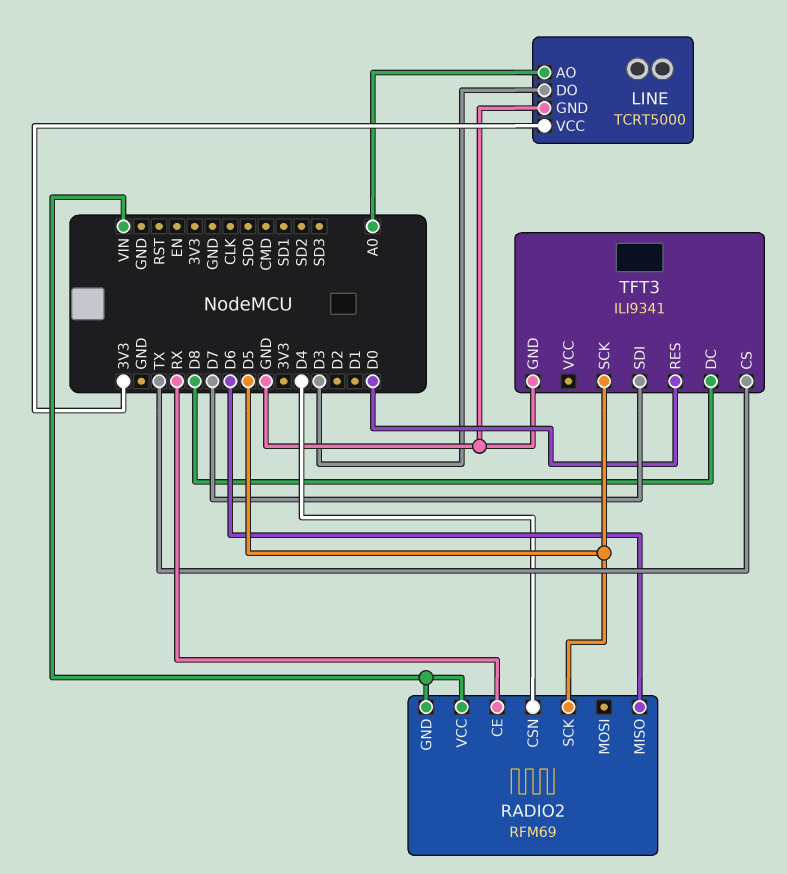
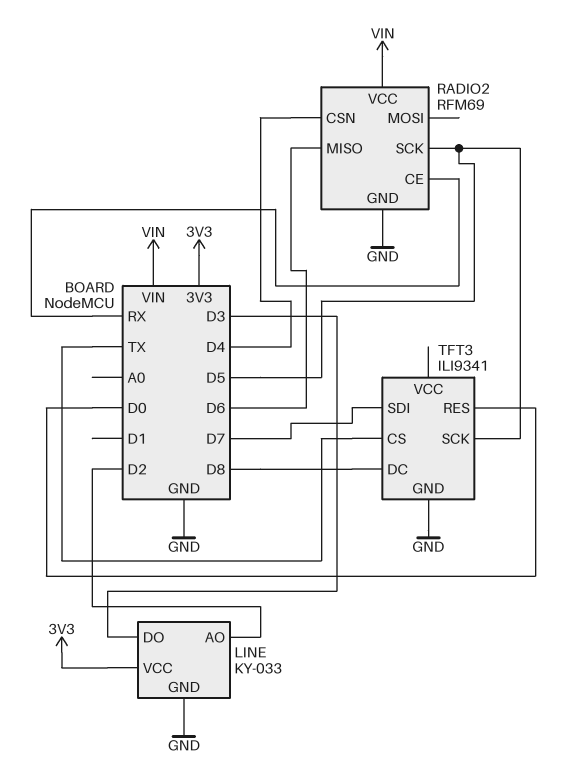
LINE: TCRT5000 -> KY-033
LINE pin AO: A0 -> D2
RADIO2 pin GND: VIN -> GND

